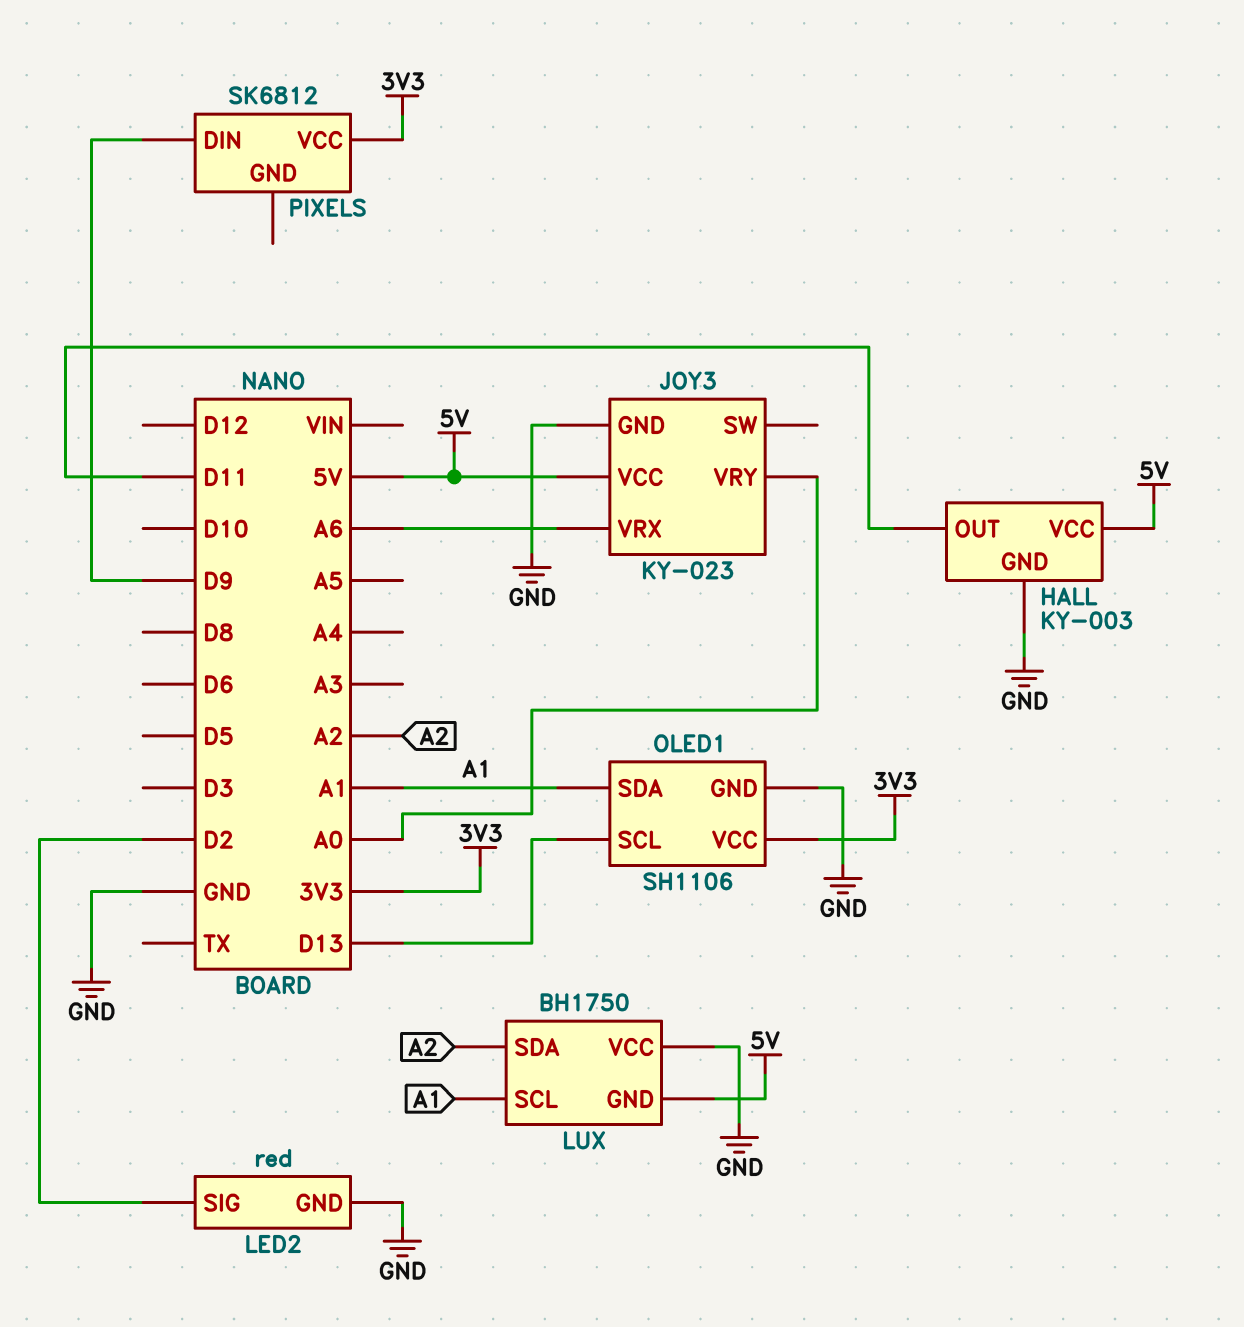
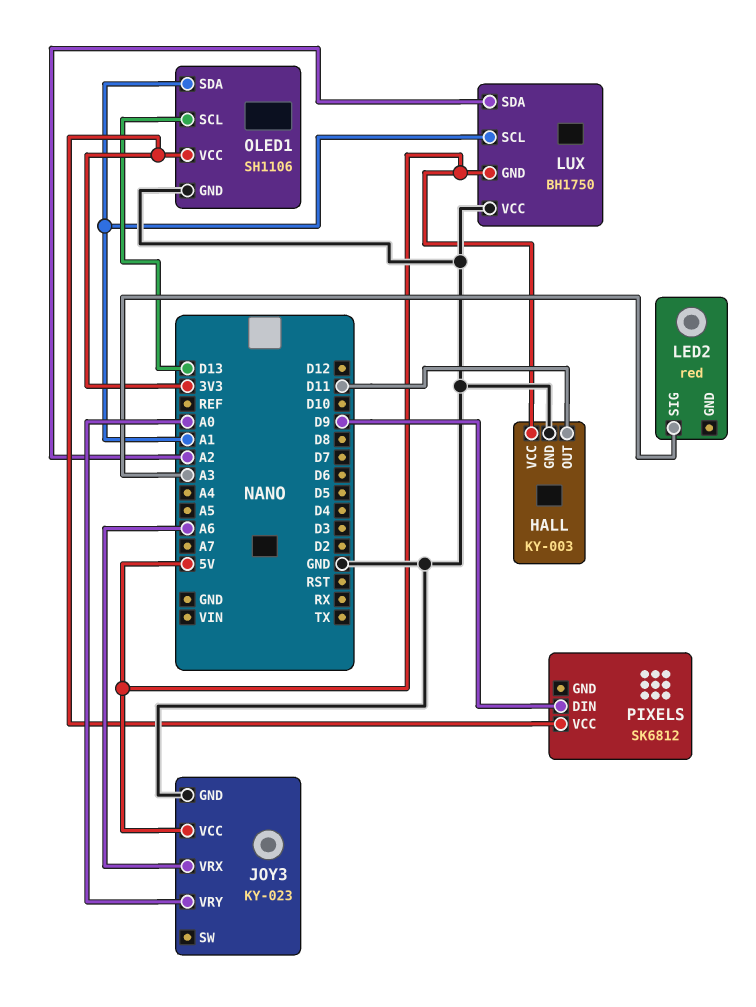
LED2 pin GND: GND -> none
LED2 pin SIG: D2 -> A3

